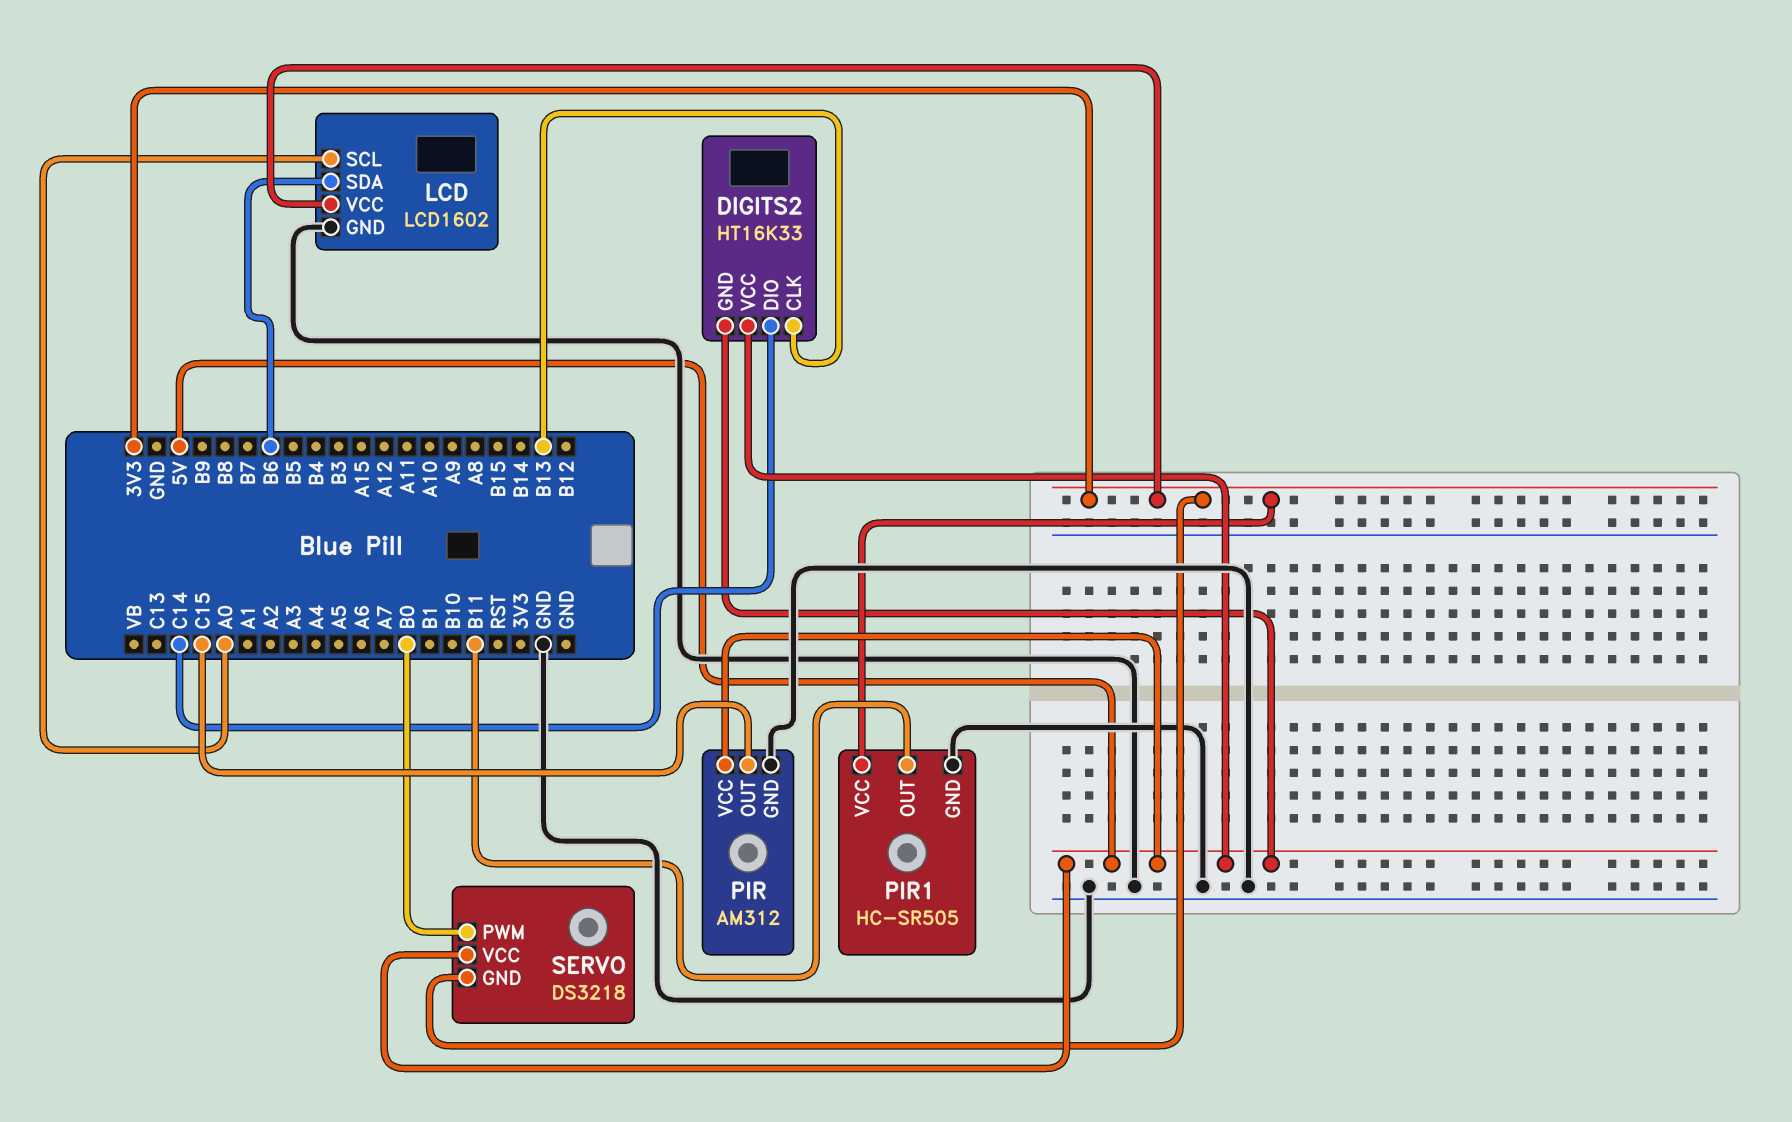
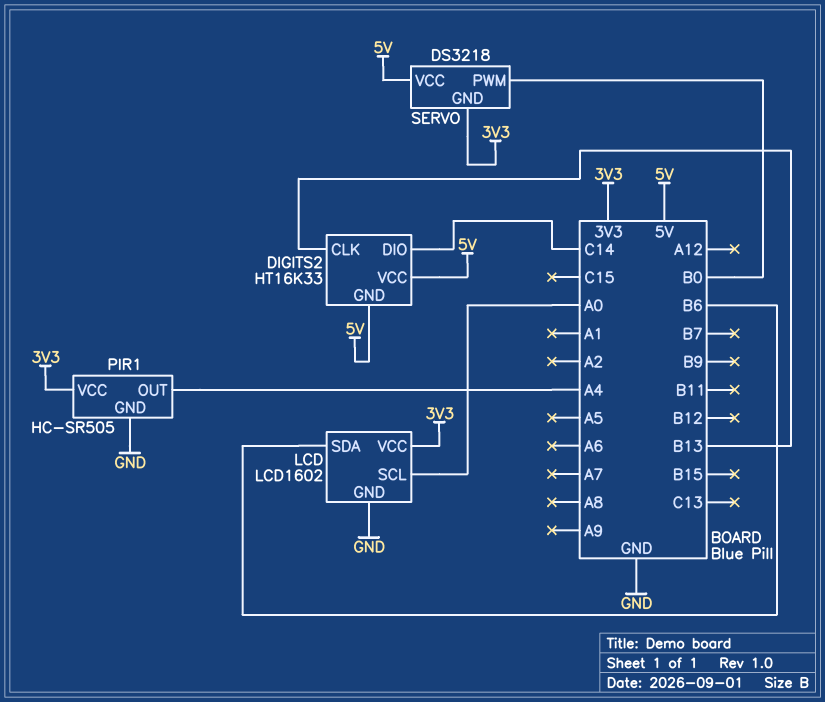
PIR: AM312 -> none
PIR pin GND: GND -> none
PIR pin OUT: C15 -> none
PIR pin VCC: 5V -> none
PIR1 pin OUT: B11 -> A4

